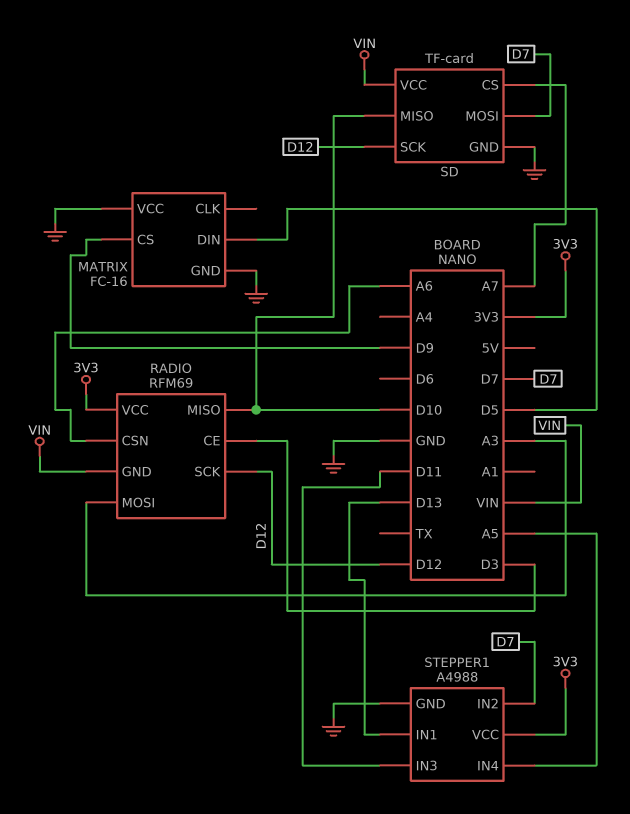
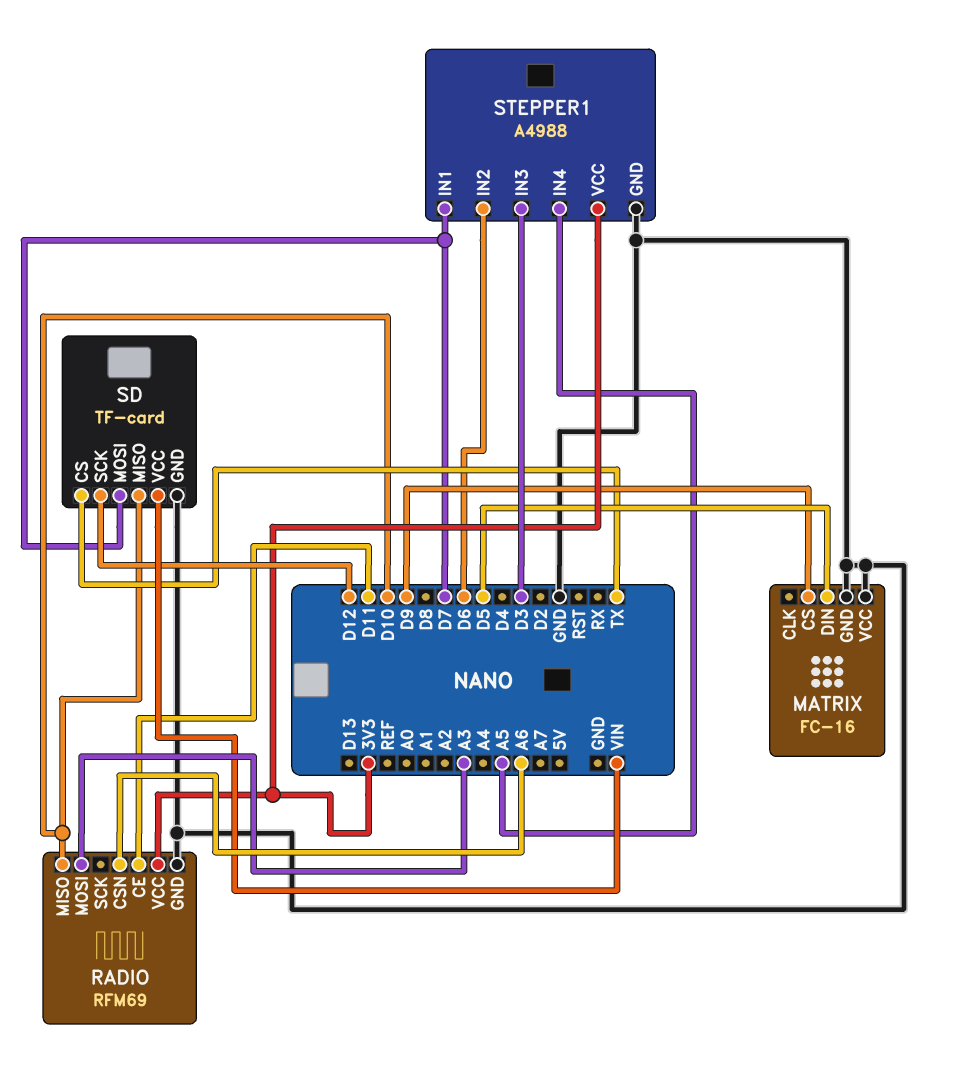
RADIO pin CE: D3 -> D11
RADIO pin GND: VIN -> GND
RADIO pin SCK: D12 -> none
SD pin CS: A7 -> TX
STEPPER1 pin IN1: D13 -> D7
STEPPER1 pin IN2: D7 -> D6
STEPPER1 pin IN3: D11 -> D3

